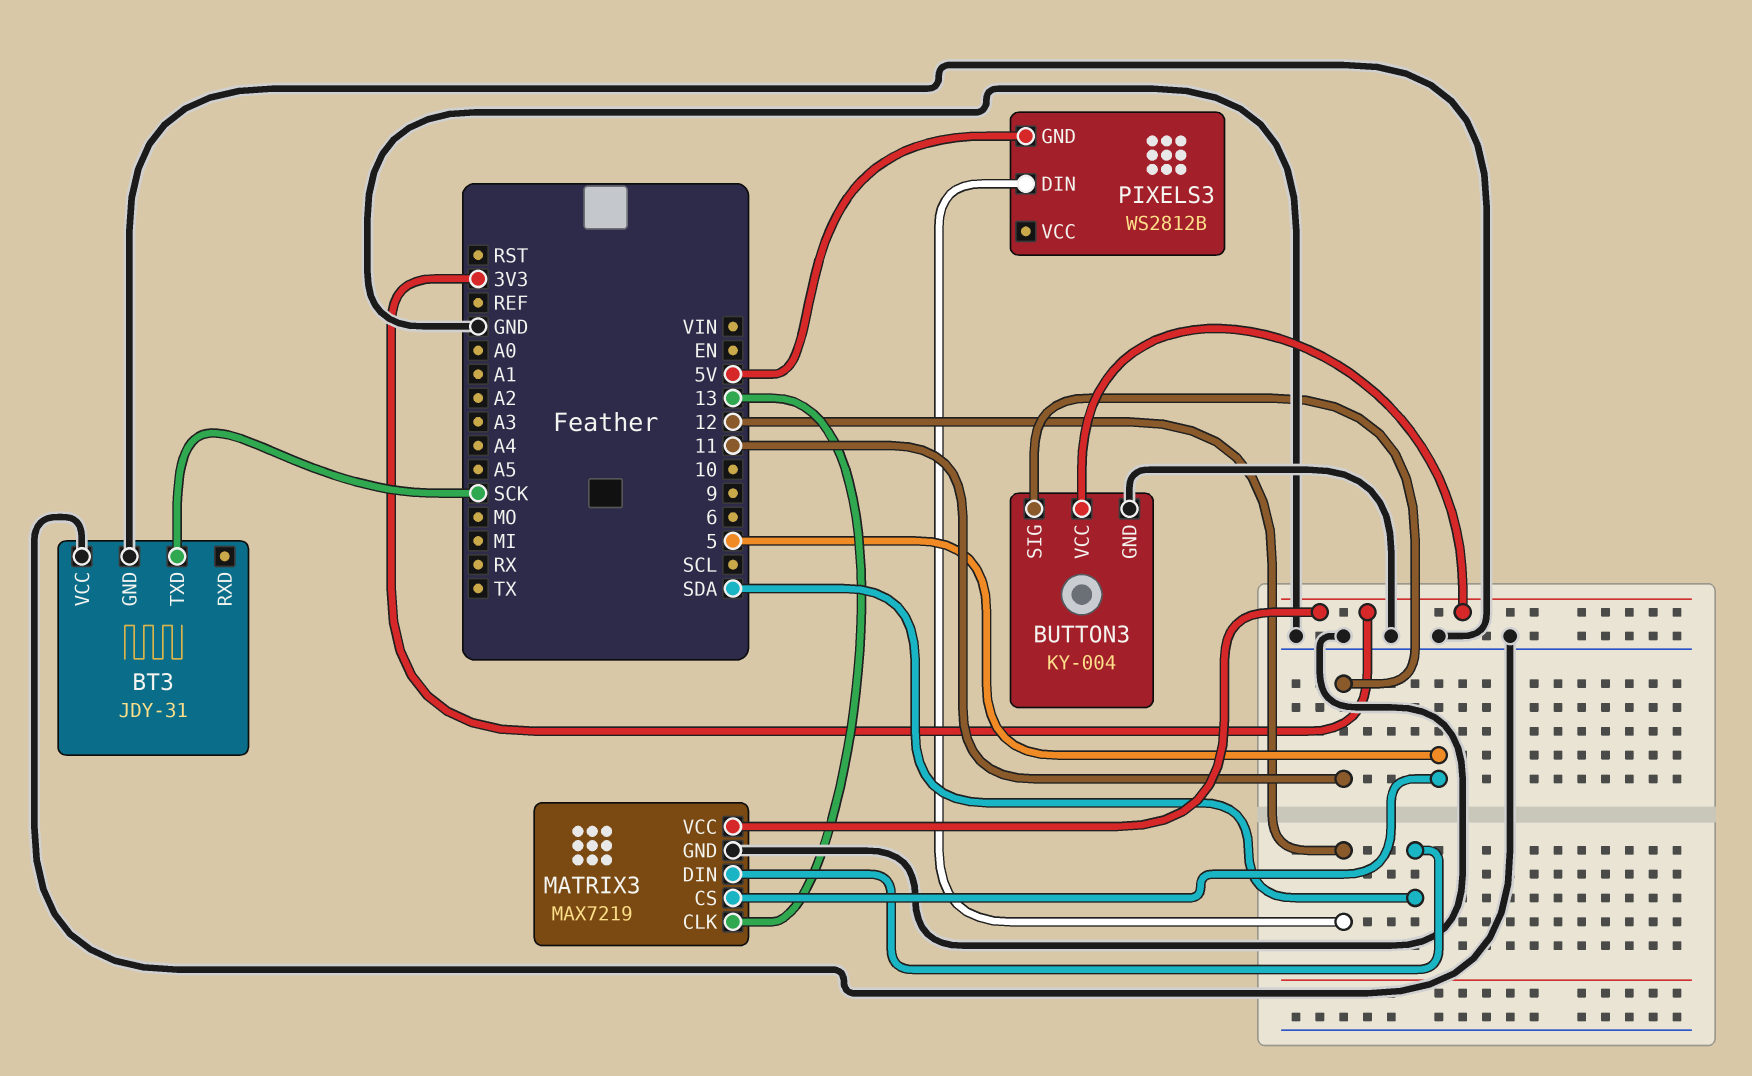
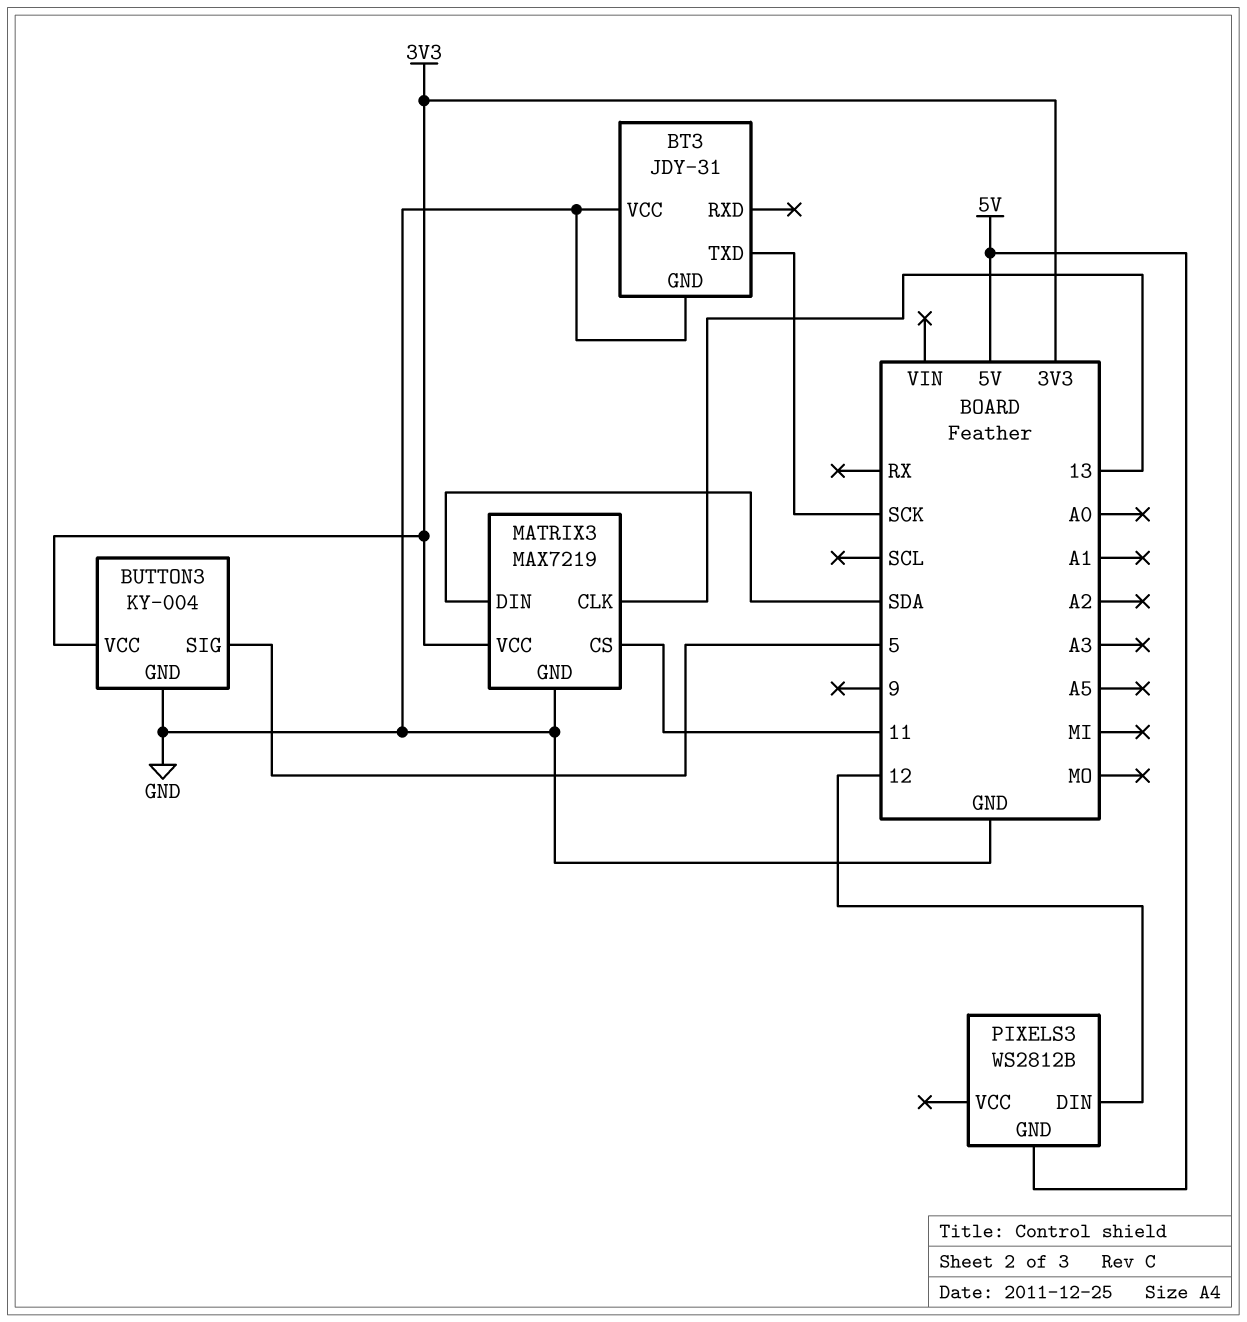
BUTTON3 pin SIG: 11 -> 5
MATRIX3 pin CS: 5 -> 11

